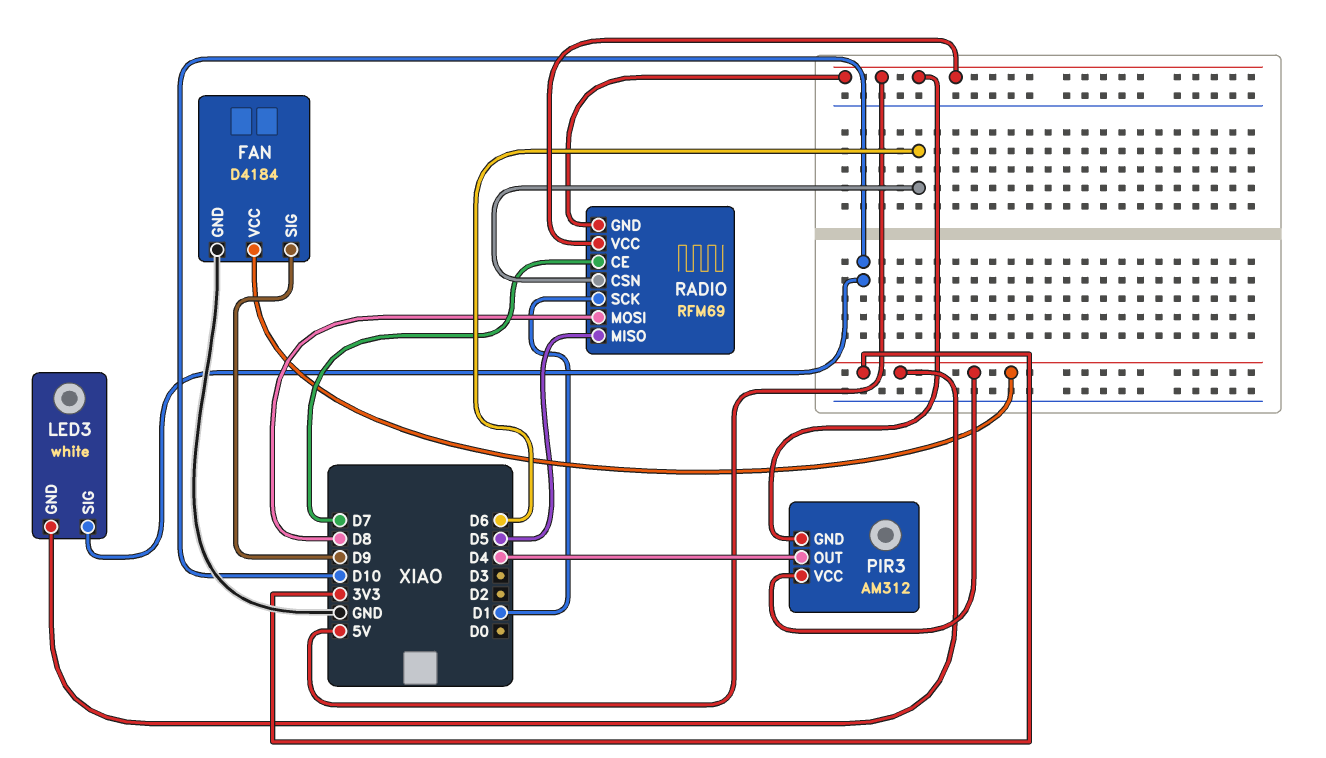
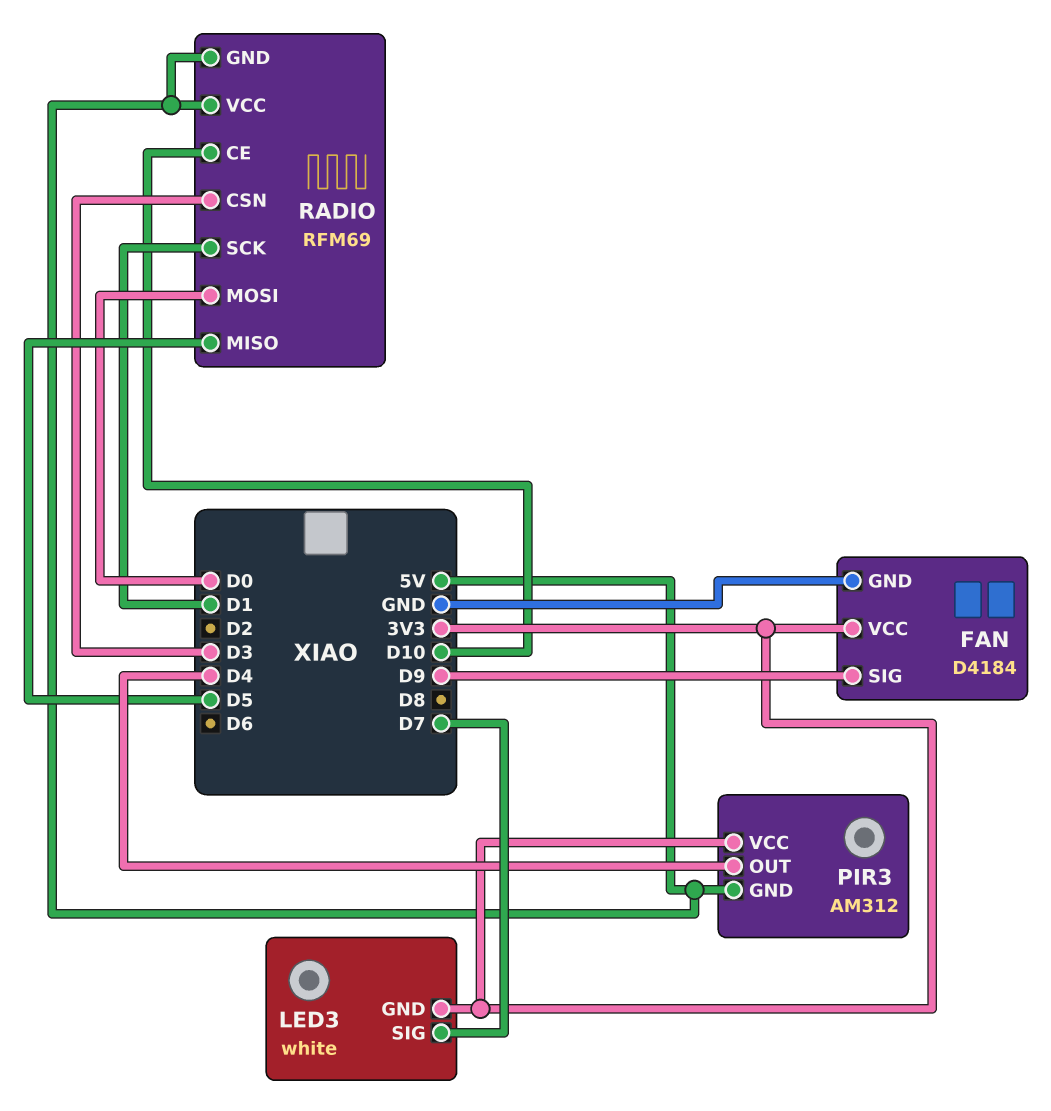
LED3 pin SIG: D10 -> D7
RADIO pin CE: D7 -> D10
RADIO pin CSN: D6 -> D3
RADIO pin MOSI: D8 -> D0

